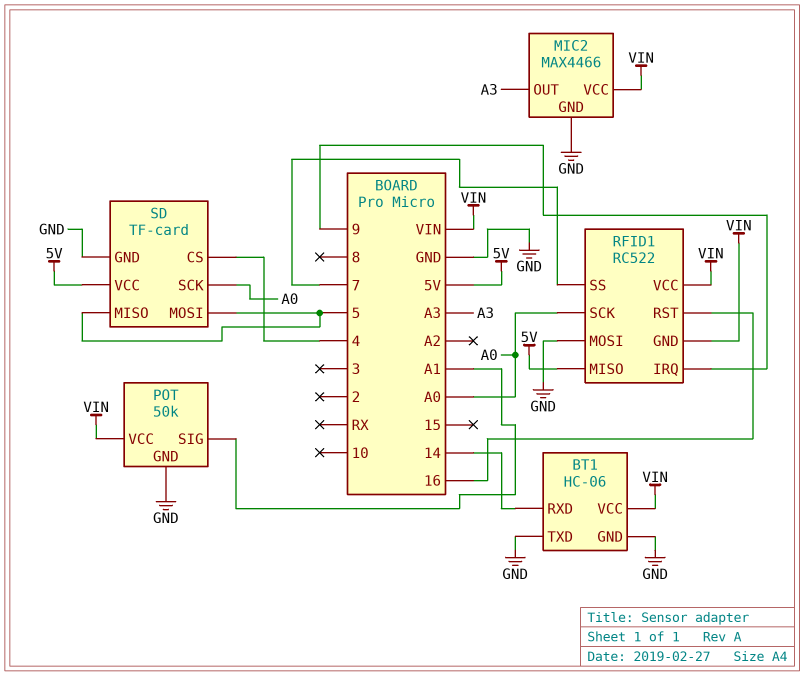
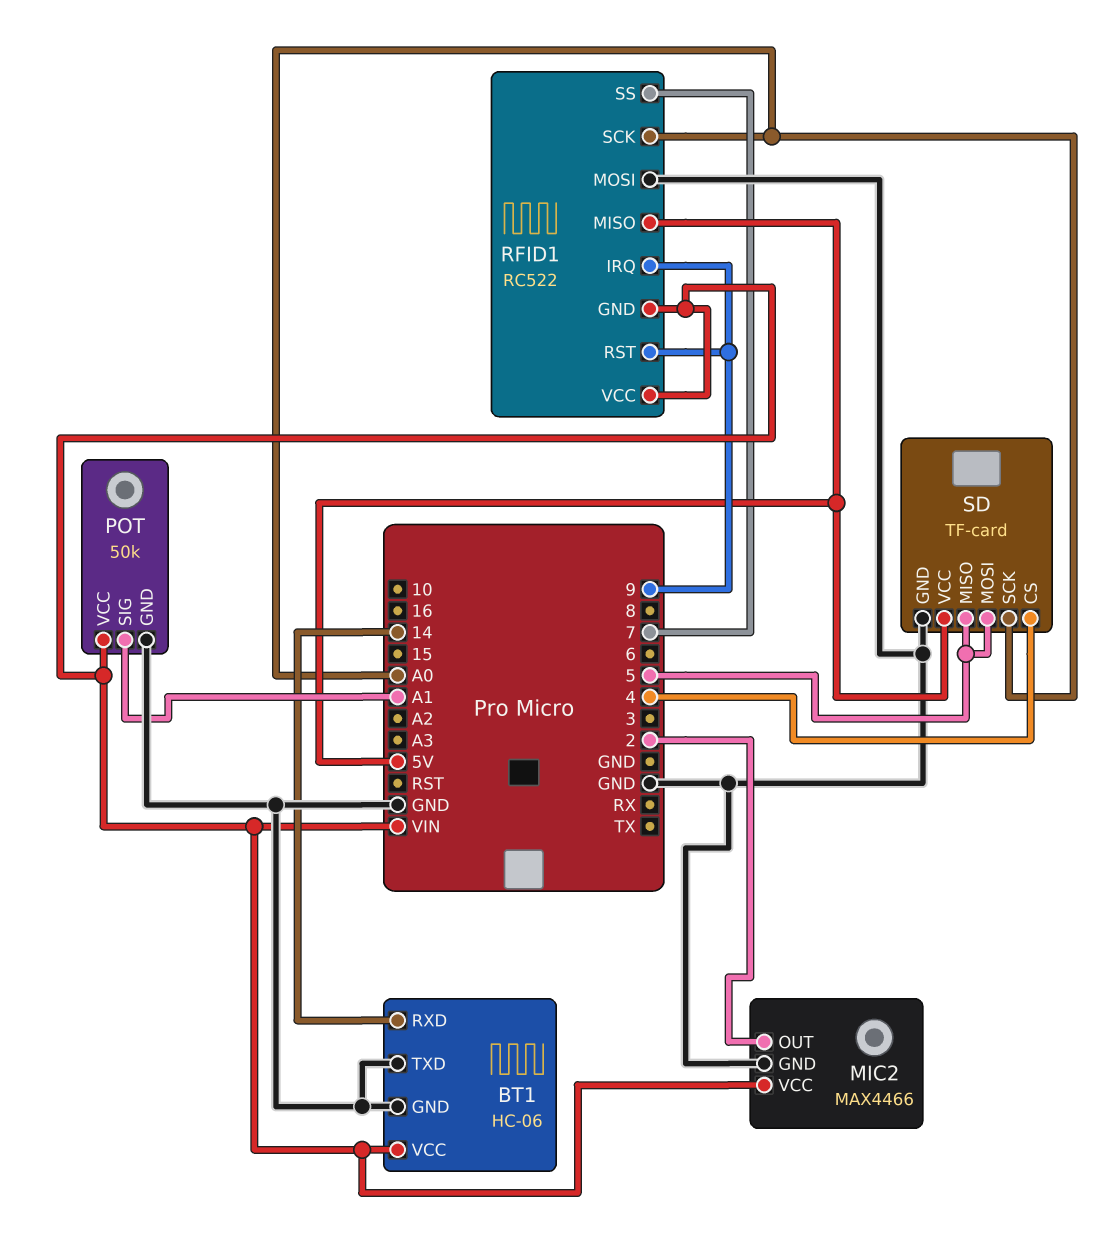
MIC2 pin OUT: A3 -> 2
RFID1 pin RST: 16 -> 9

